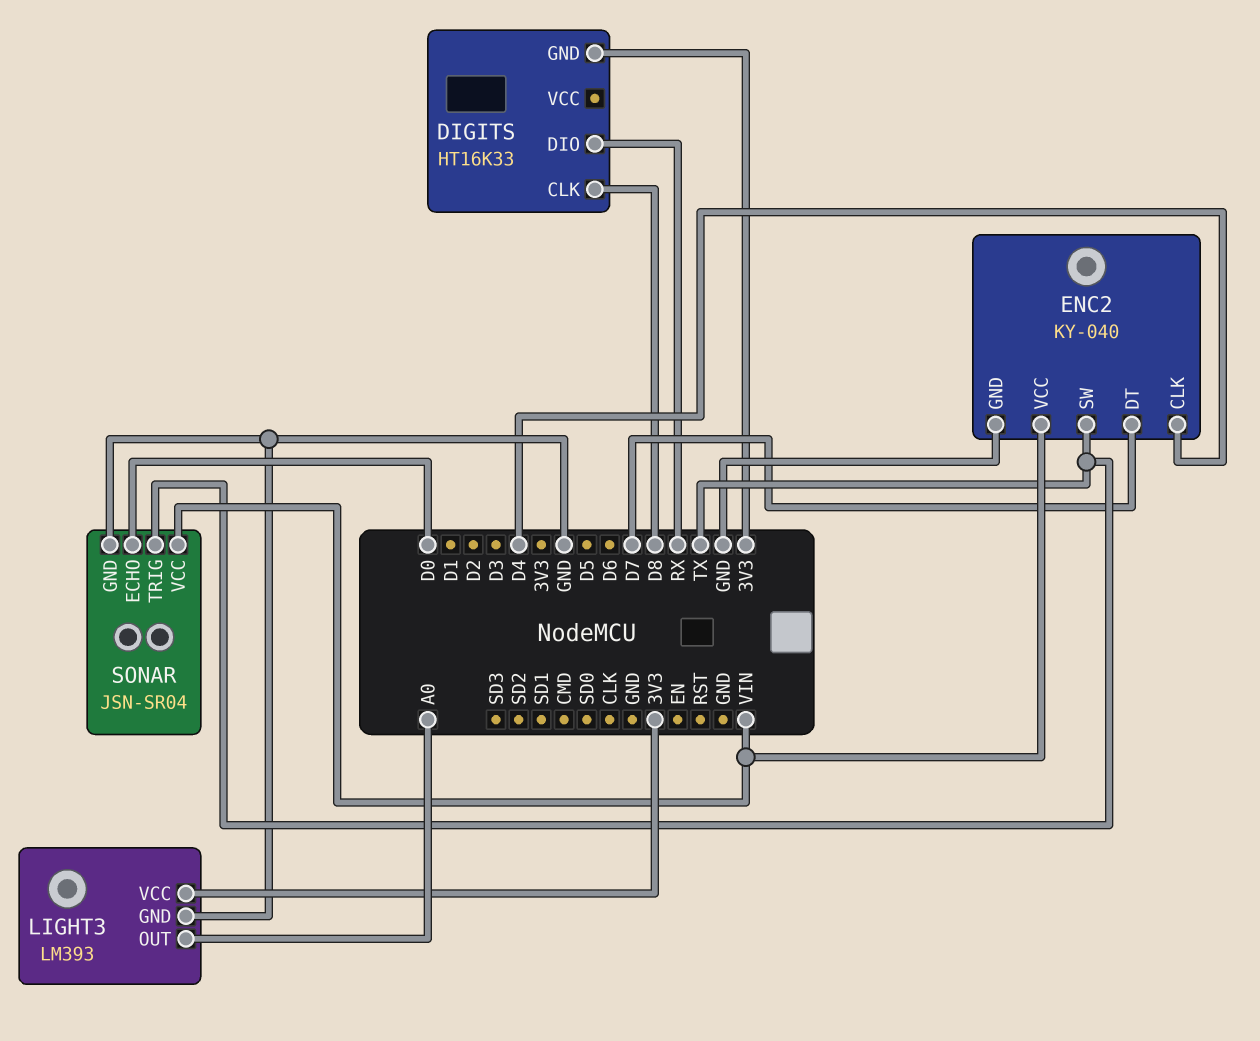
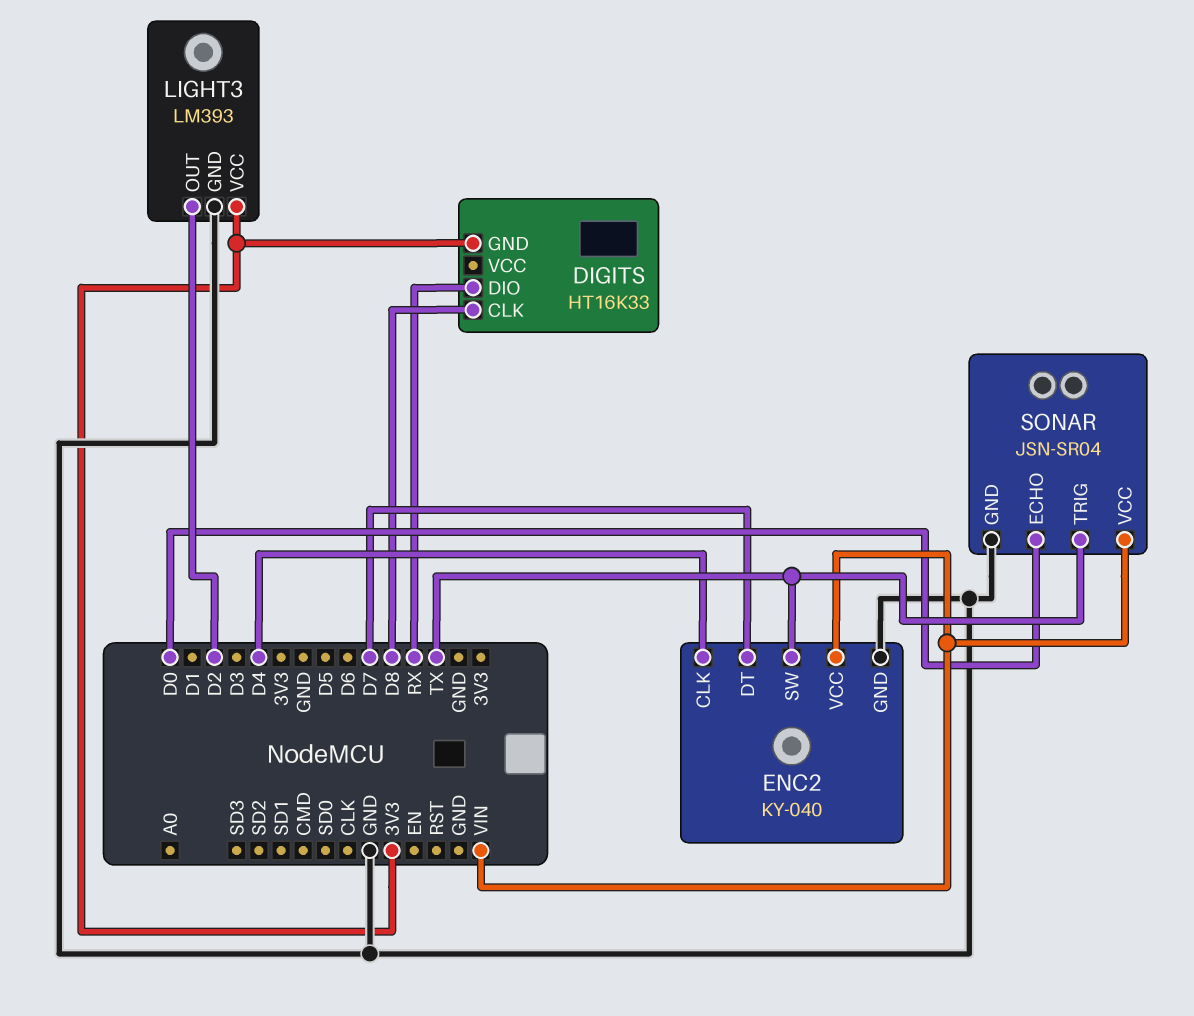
LIGHT3 pin OUT: A0 -> D2

